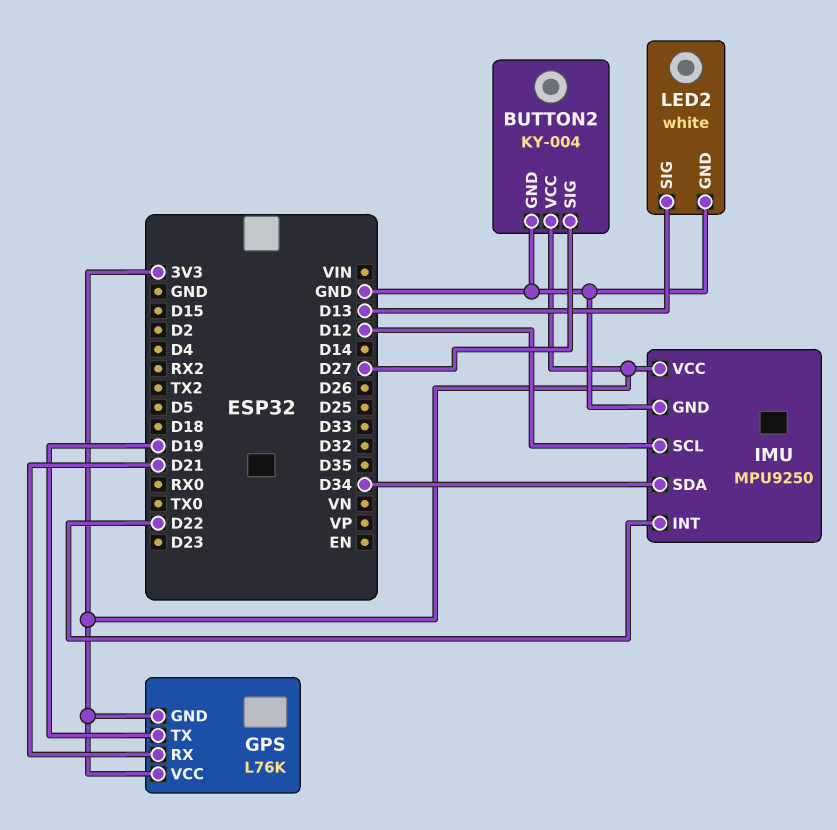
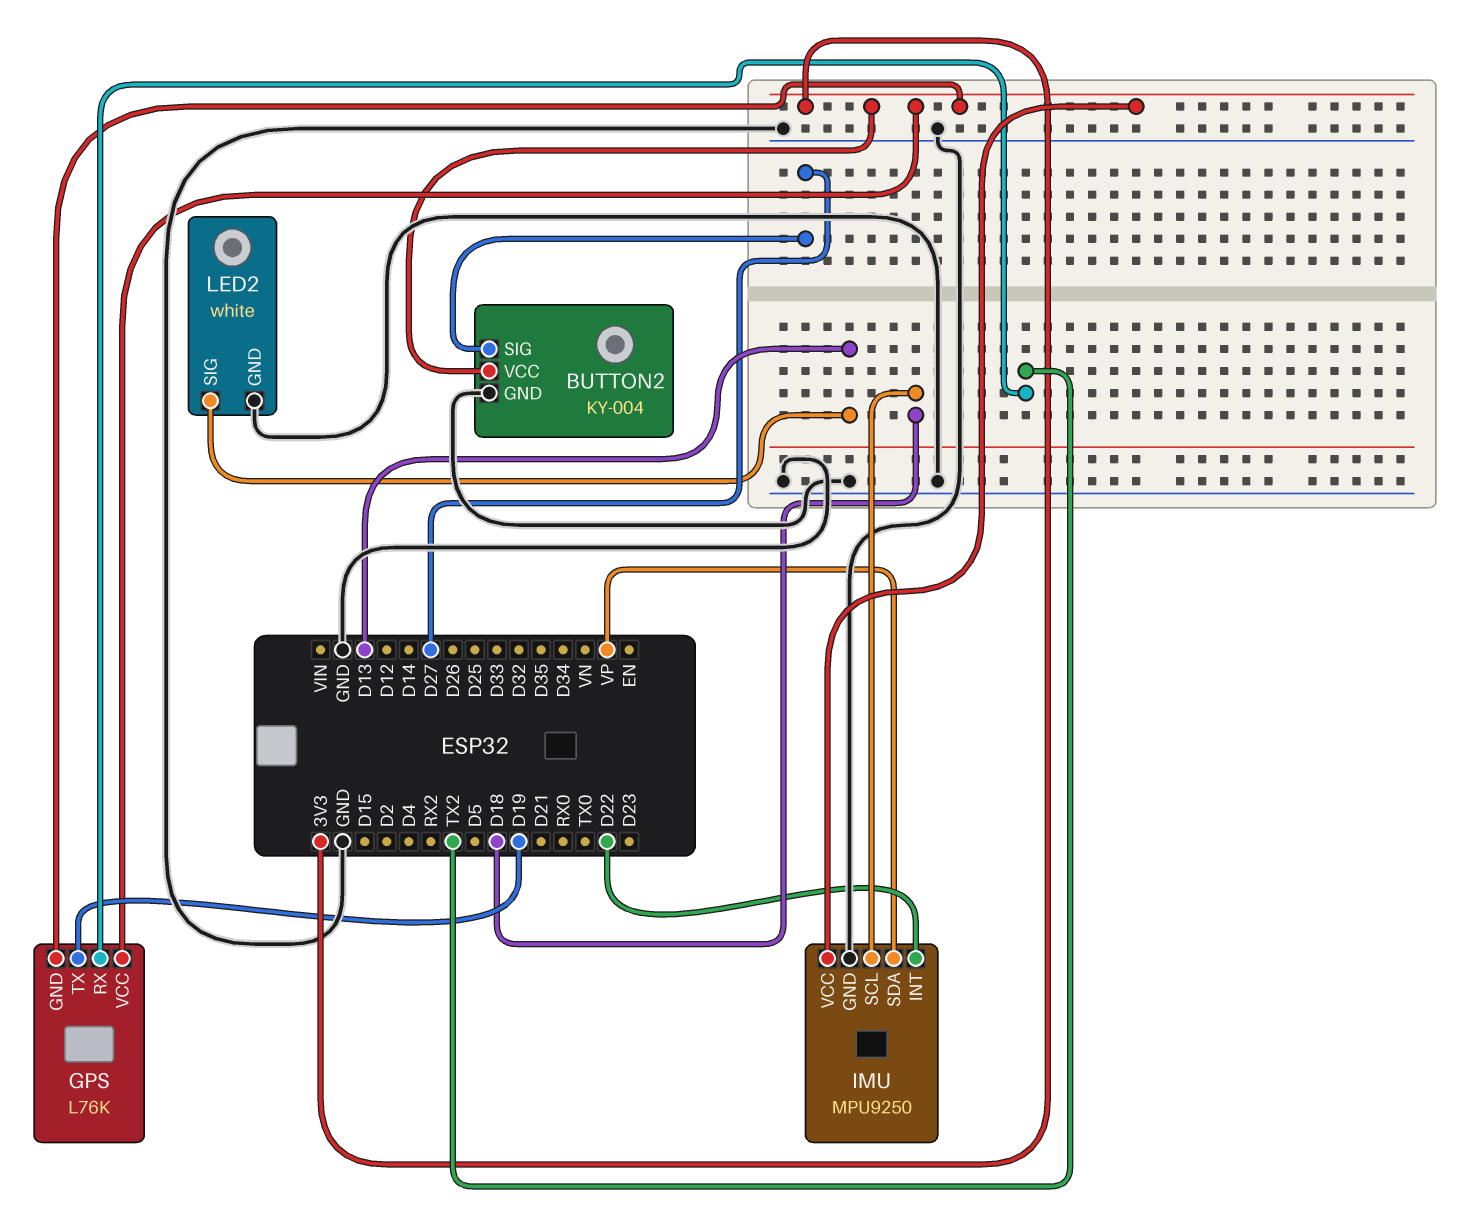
GPS pin RX: D21 -> TX2
IMU pin SCL: D12 -> D18
IMU pin SDA: D34 -> VP

